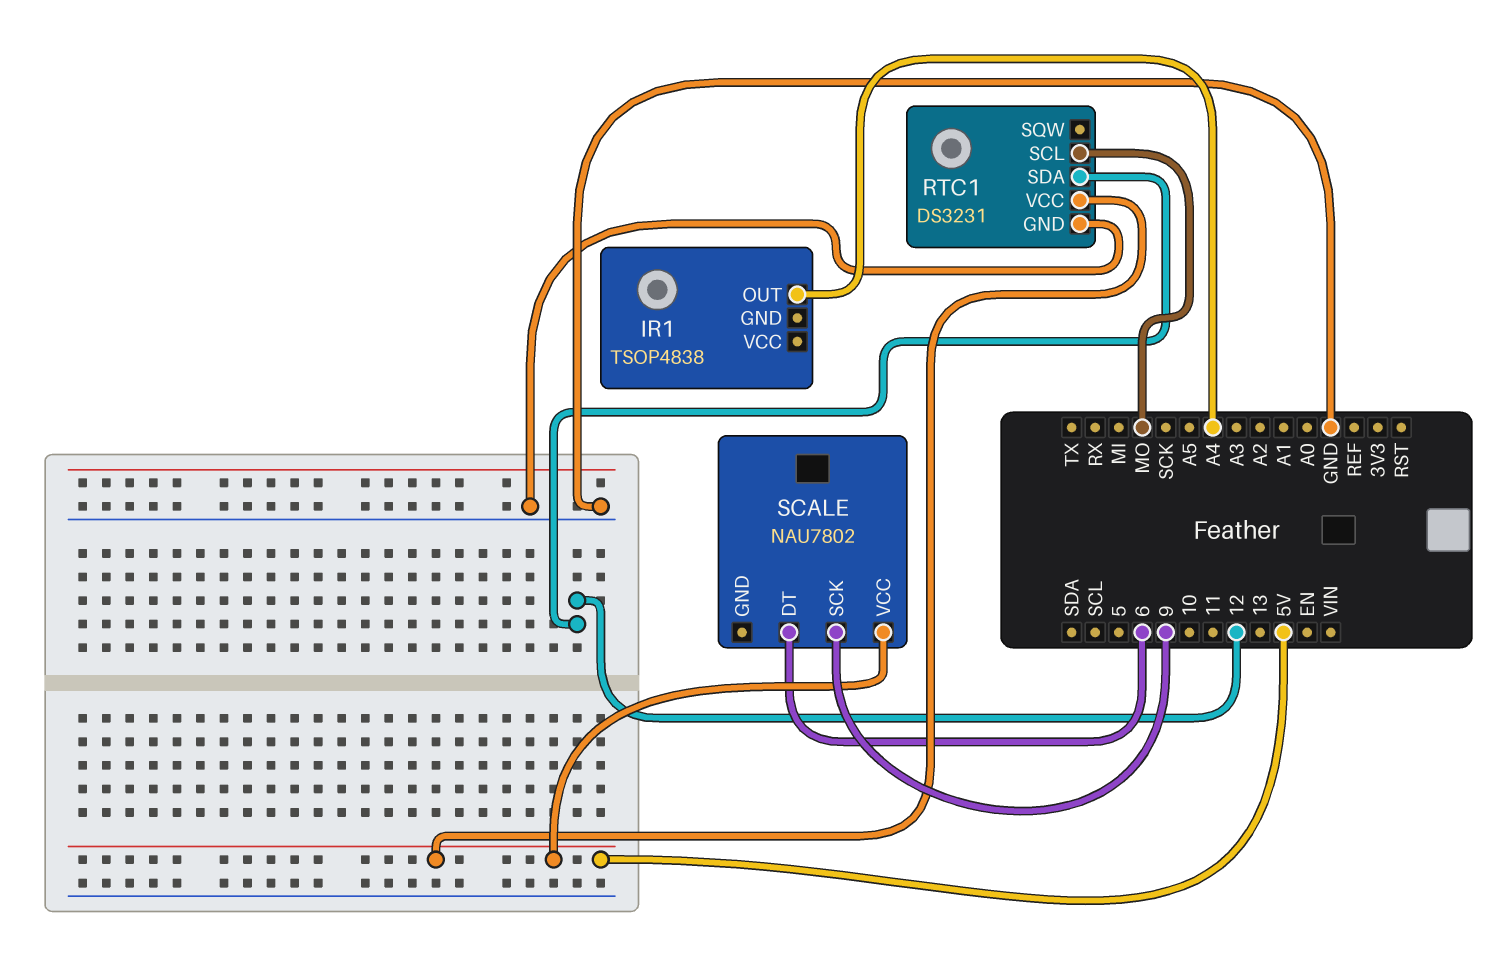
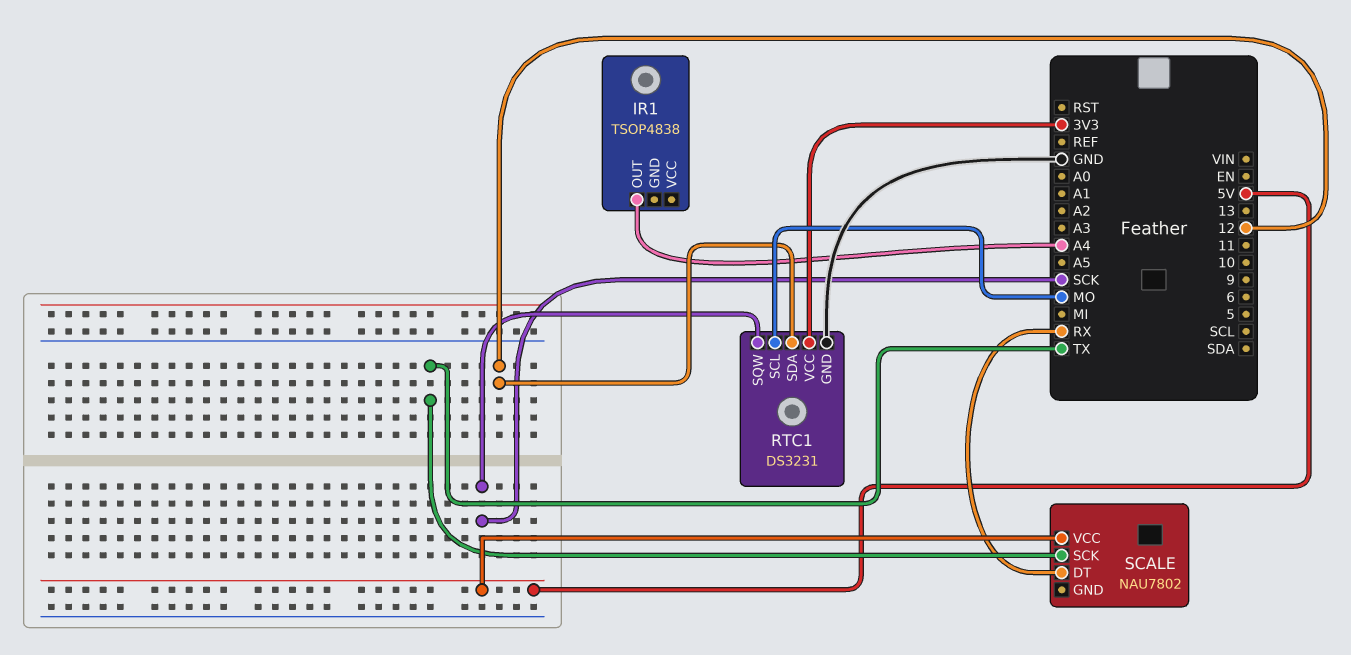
RTC1 pin SQW: none -> SCK
RTC1 pin VCC: 5V -> 3V3
SCALE pin DT: 6 -> RX
SCALE pin SCK: 9 -> TX

